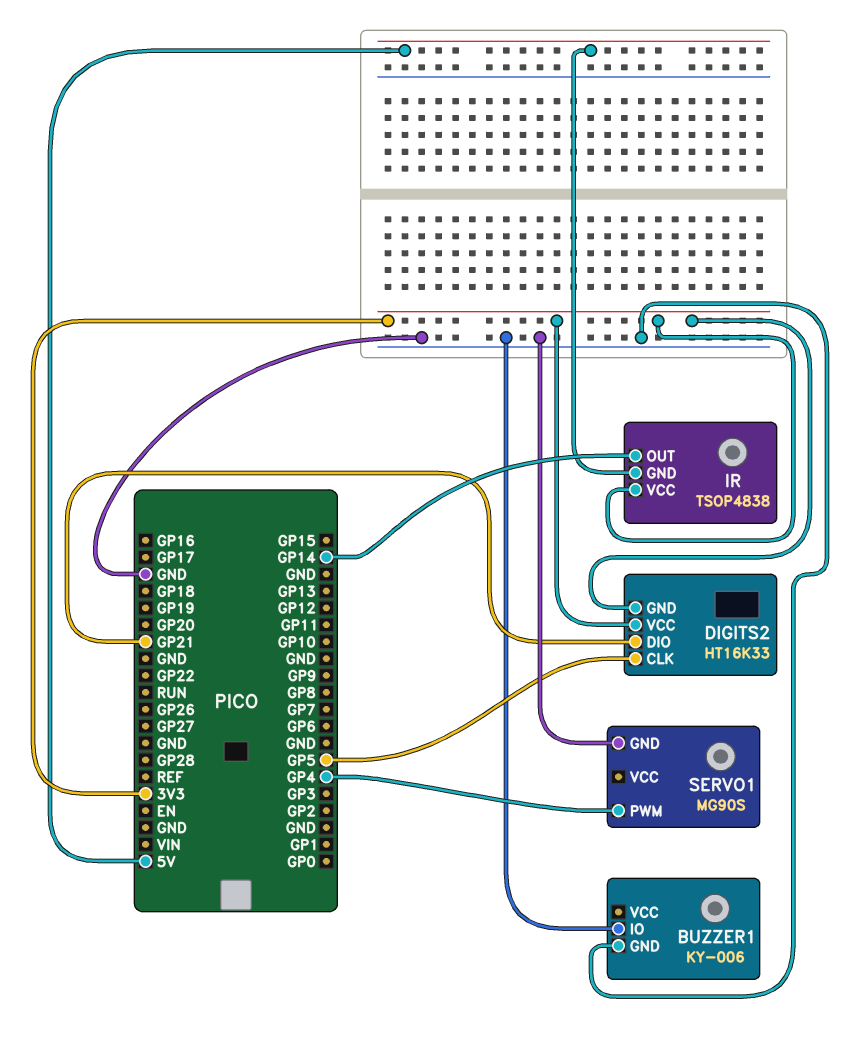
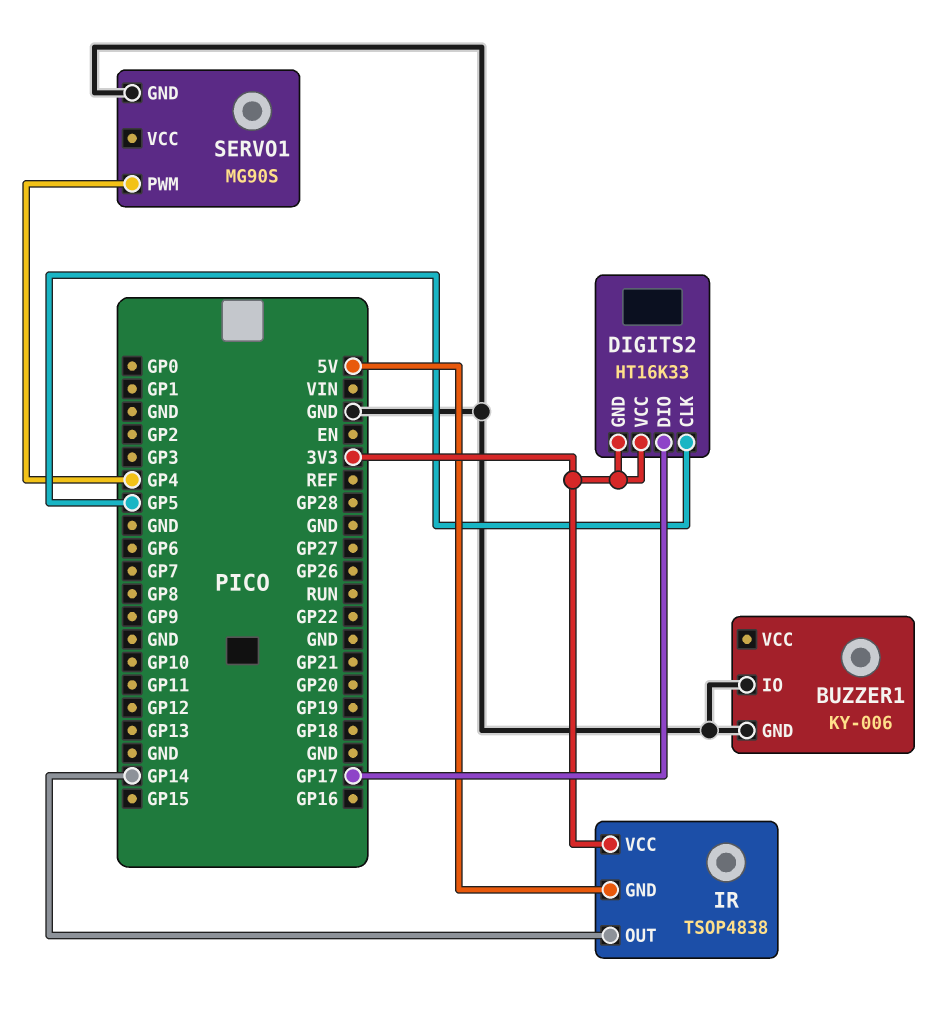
DIGITS2 pin DIO: GP21 -> GP17

